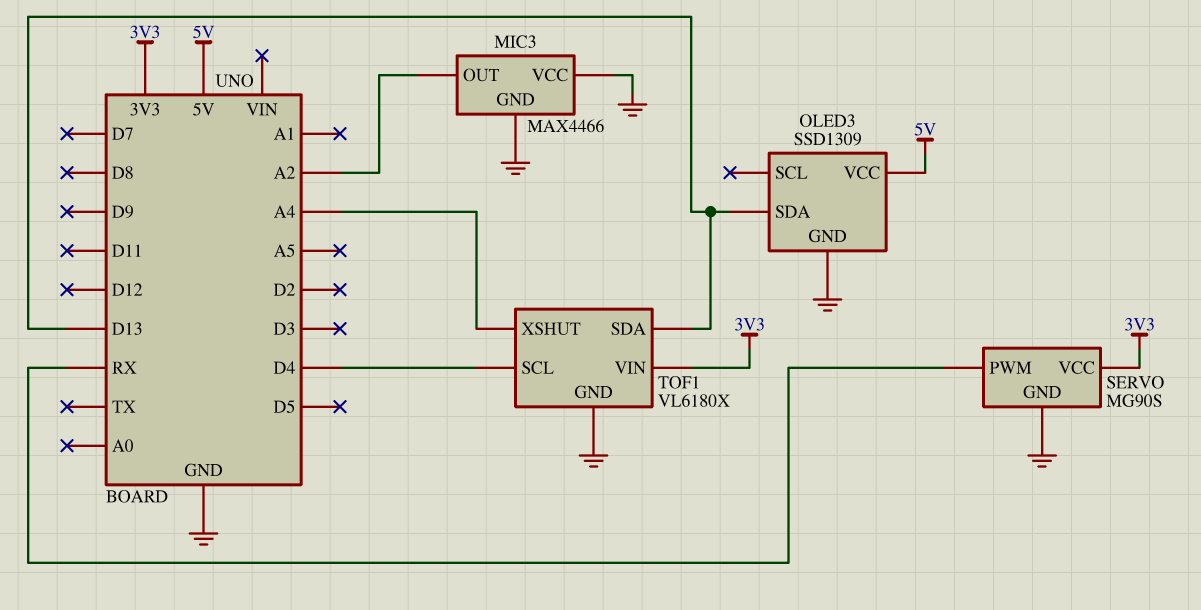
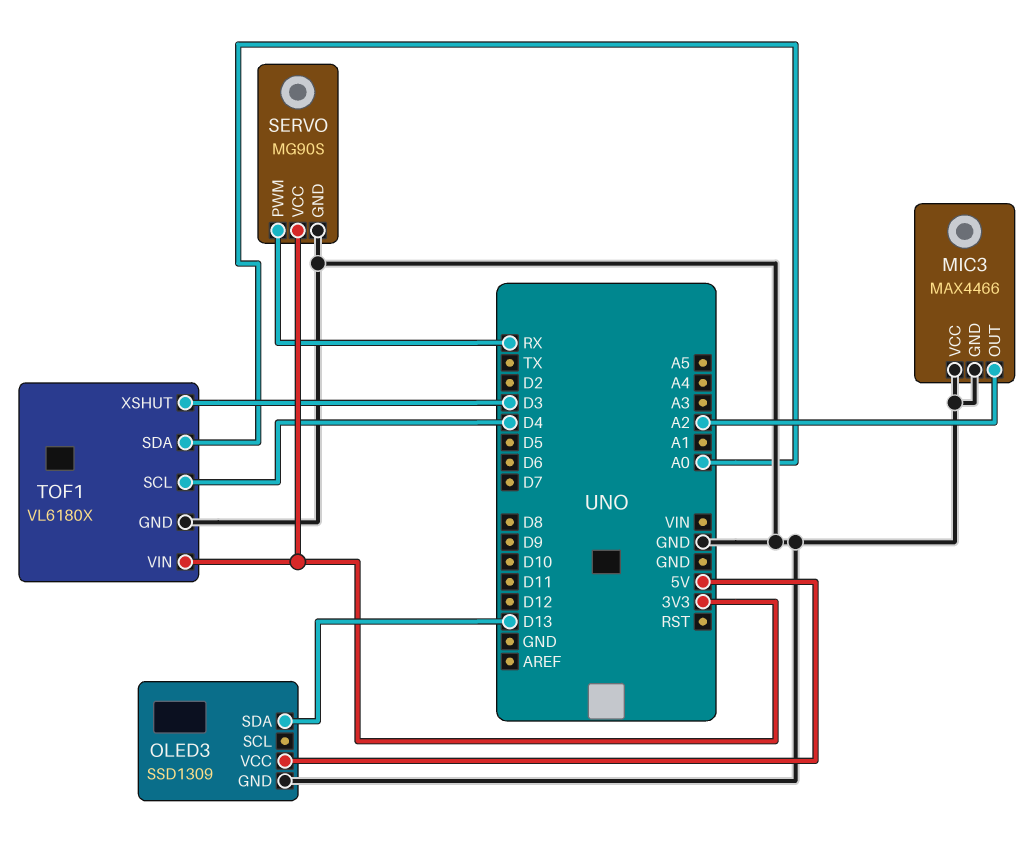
TOF1 pin SDA: D13 -> A0
TOF1 pin XSHUT: A4 -> D3

